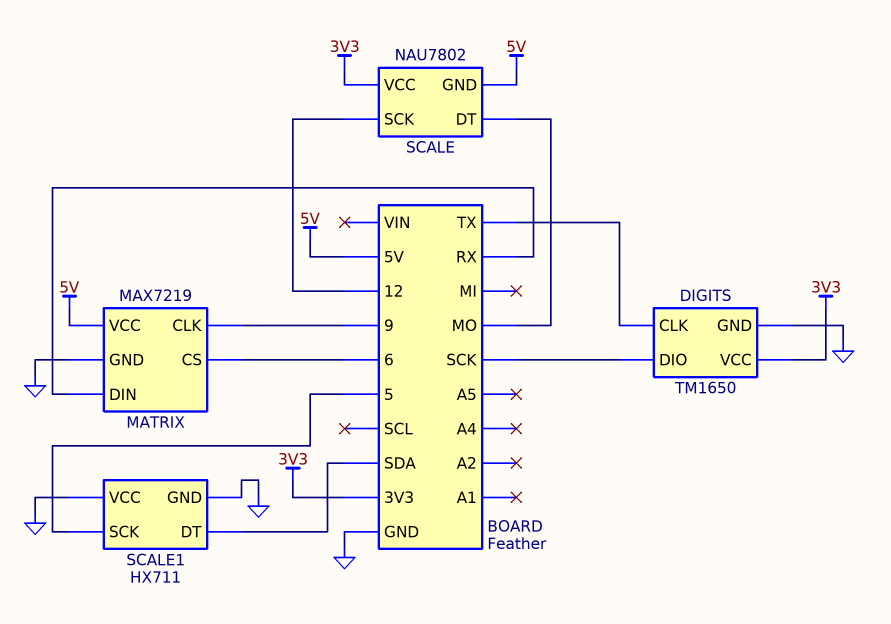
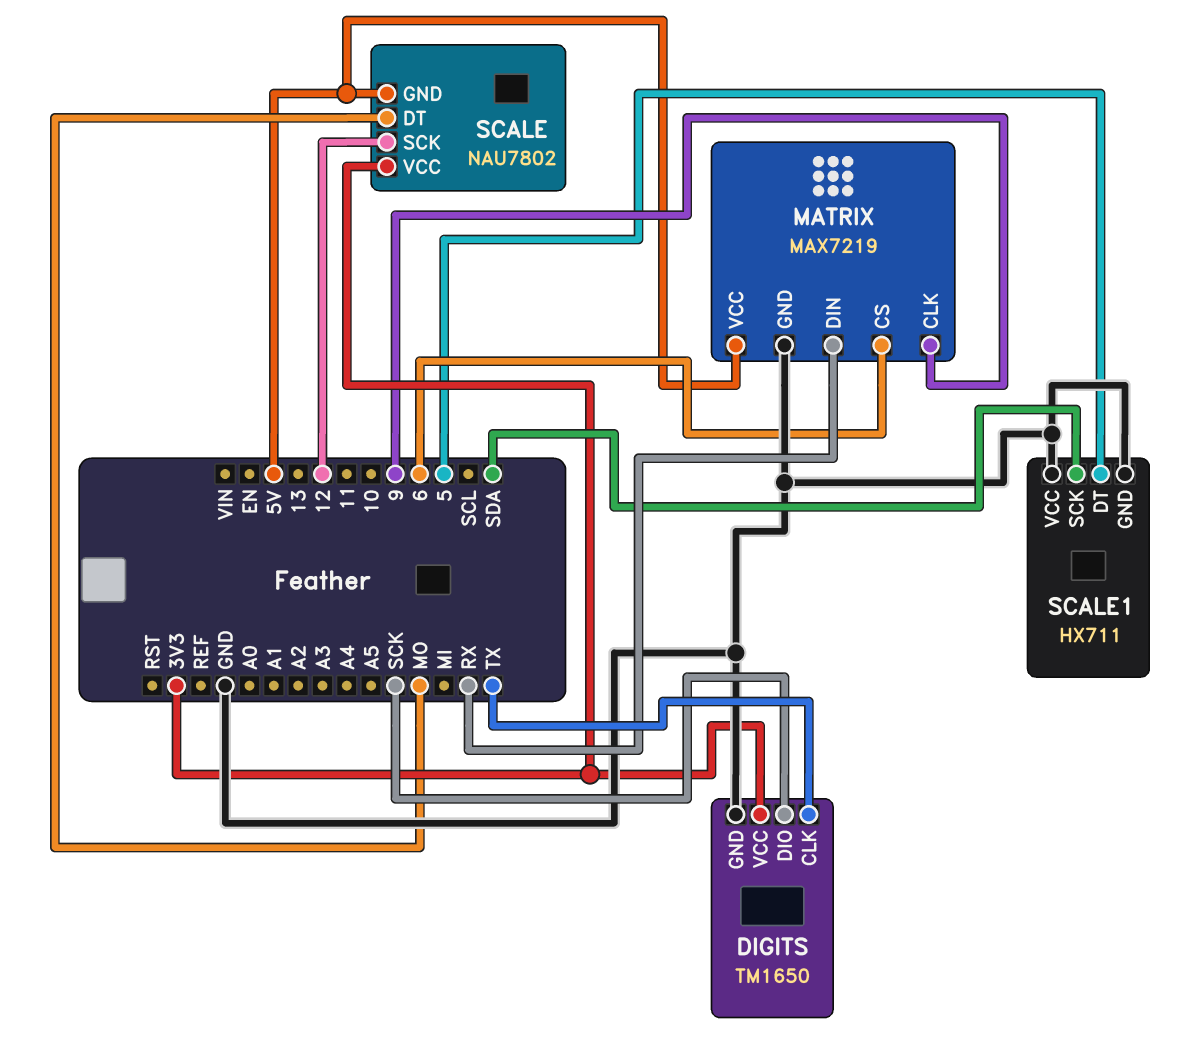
SCALE1 pin DT: SDA -> 5
SCALE1 pin SCK: 5 -> SDA

